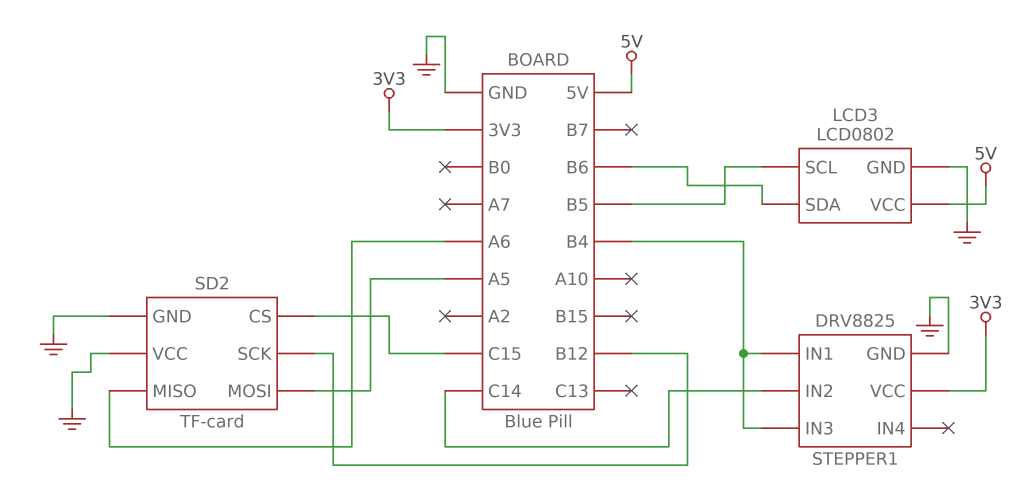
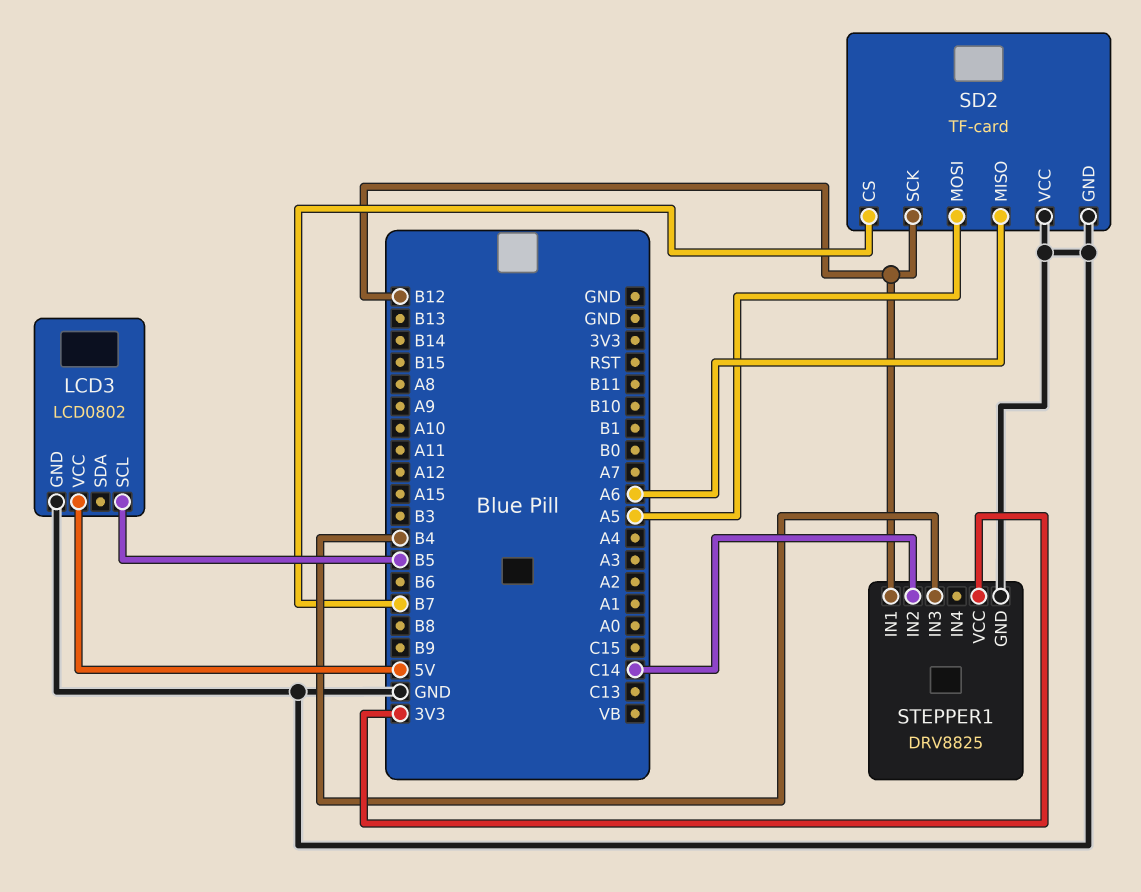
LCD3 pin SDA: B6 -> none
SD2 pin CS: C15 -> B7
STEPPER1 pin IN1: B4 -> B12

